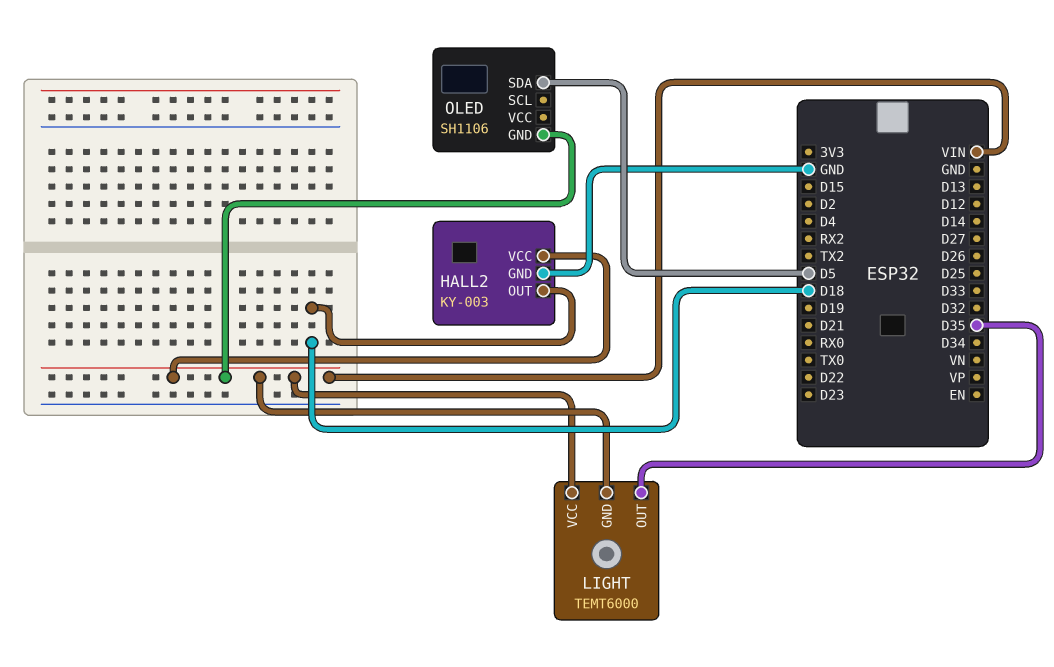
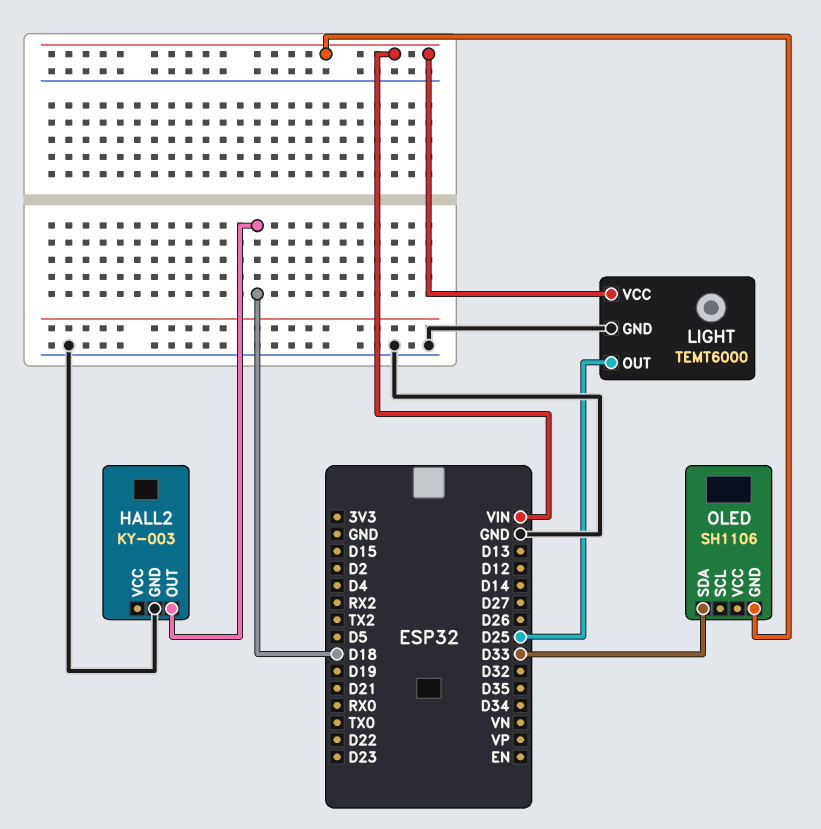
HALL2 pin VCC: VIN -> none
LIGHT pin GND: VIN -> GND
LIGHT pin OUT: D35 -> D25
OLED pin SDA: D5 -> D33

